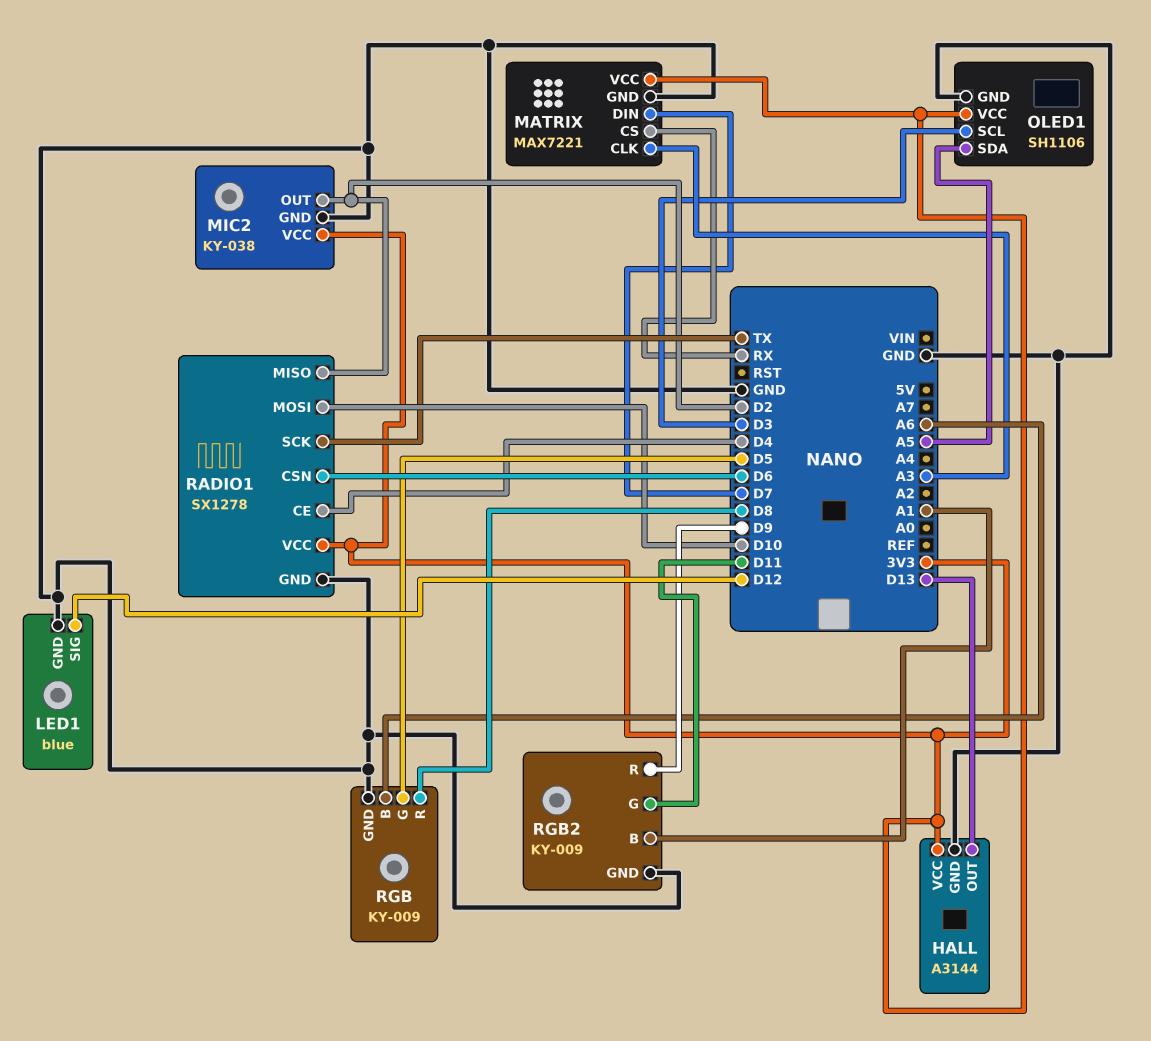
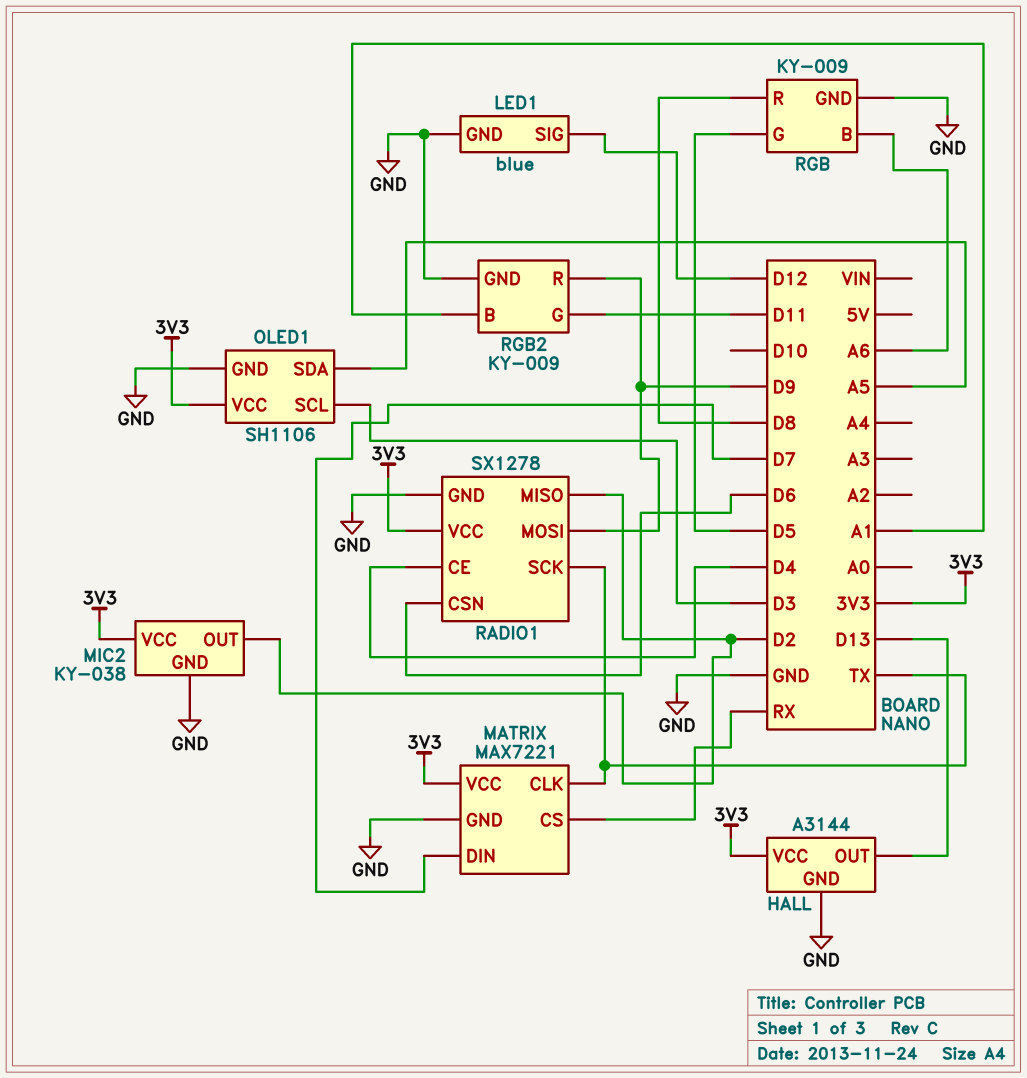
MATRIX pin CLK: A3 -> TX
RADIO1 pin MOSI: D10 -> D9

